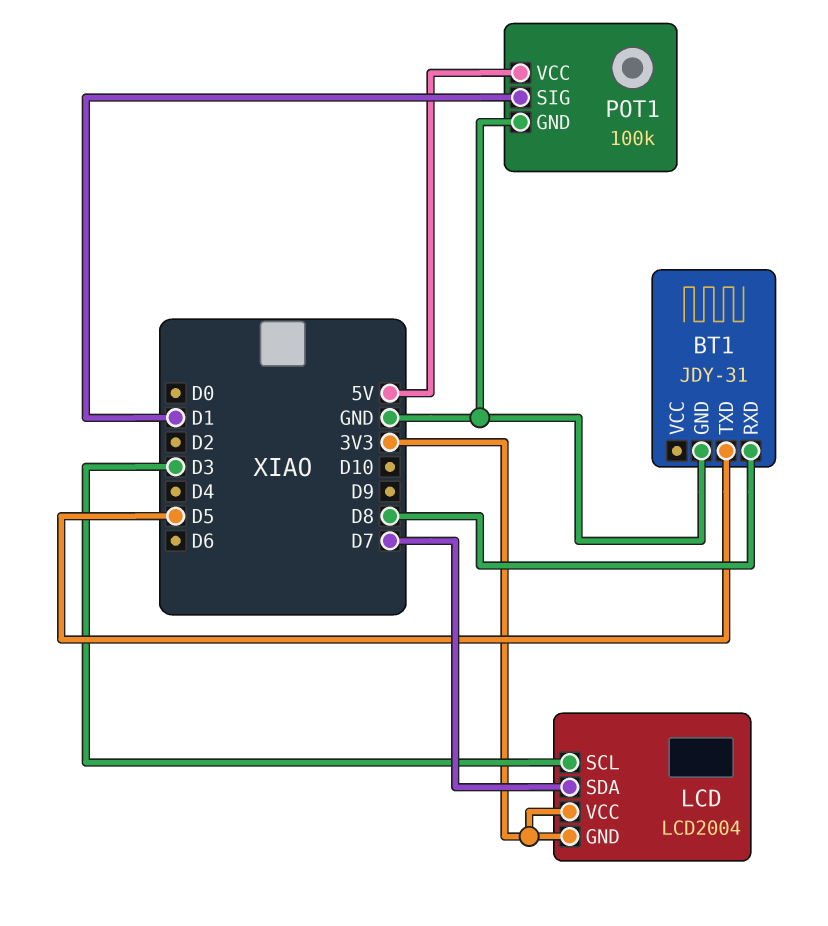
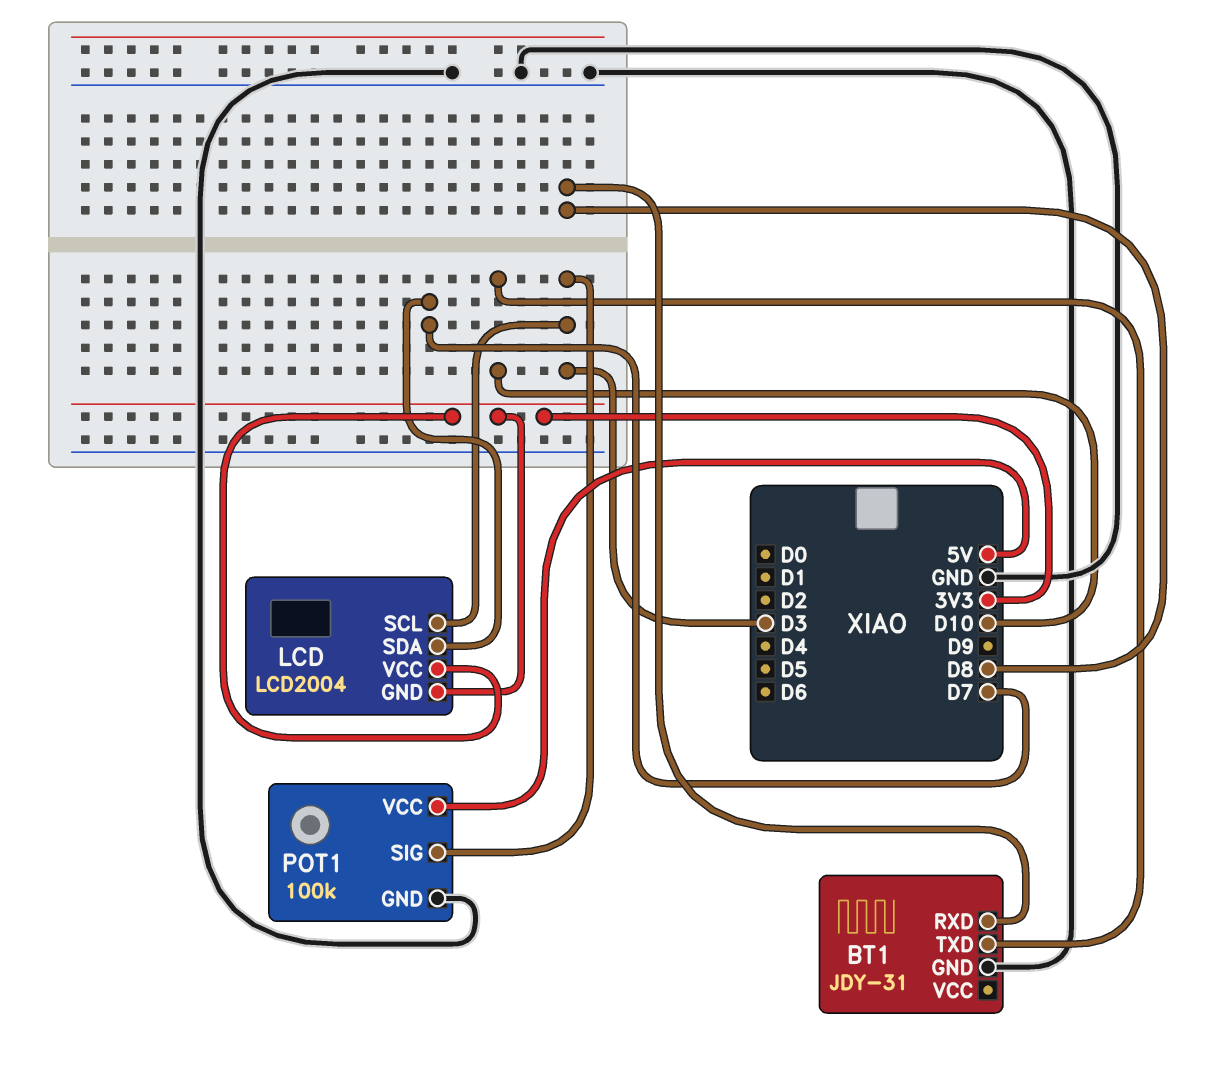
BT1 pin TXD: D5 -> D10
POT1 pin SIG: D1 -> D3

